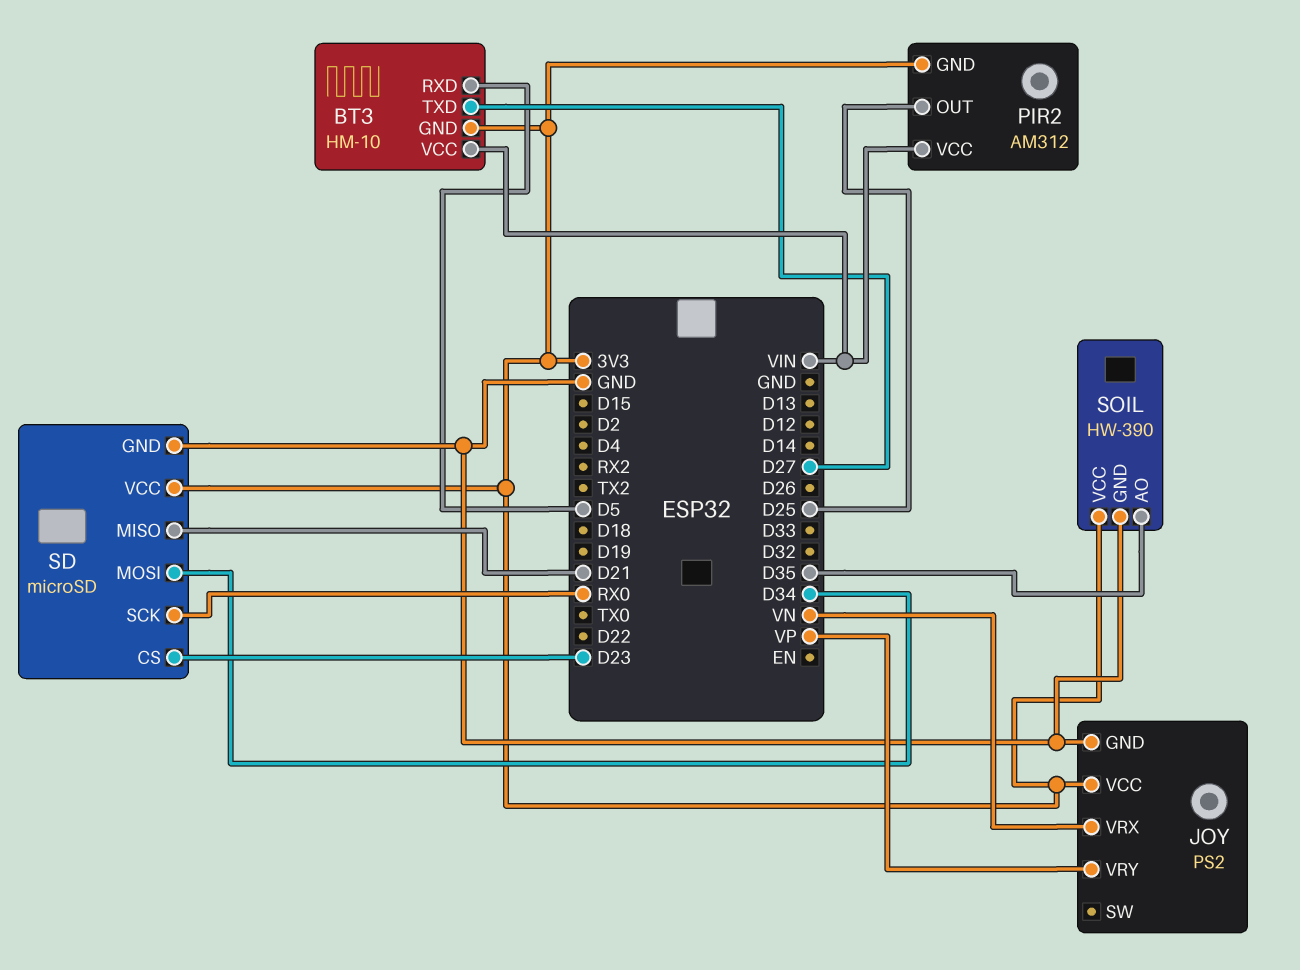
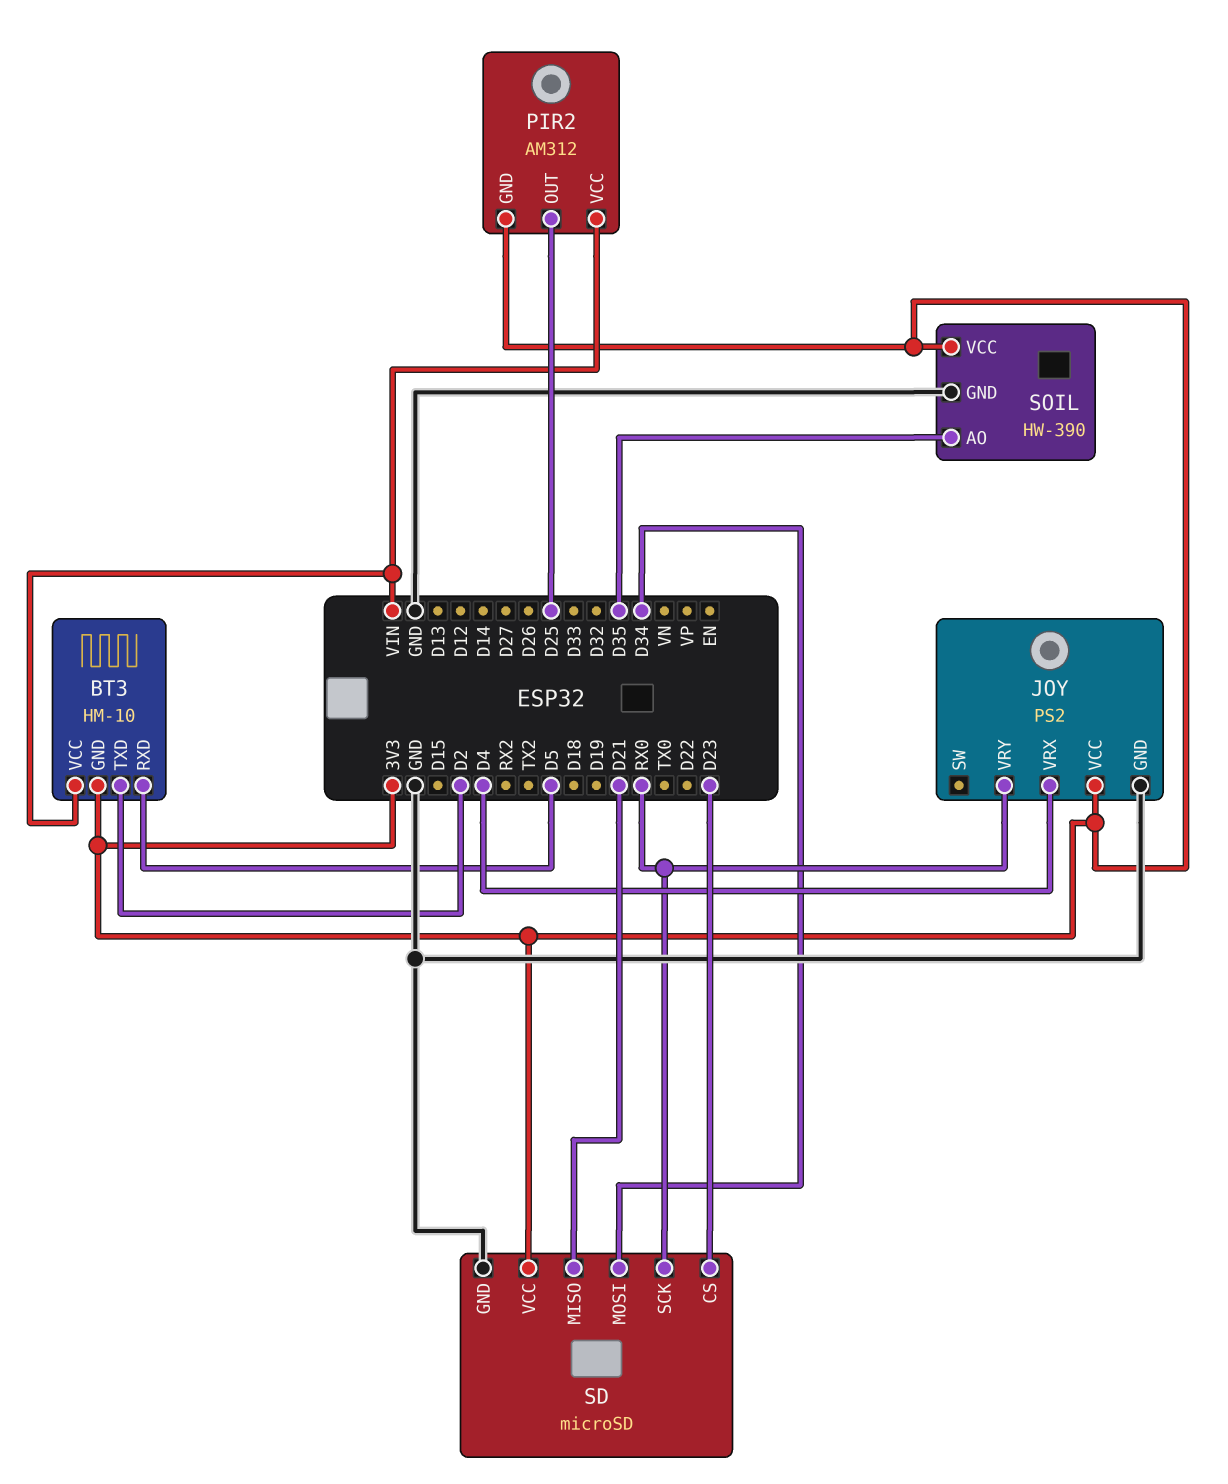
BT3 pin TXD: D27 -> D2
JOY pin VRX: VN -> D4
JOY pin VRY: VP -> RX0

